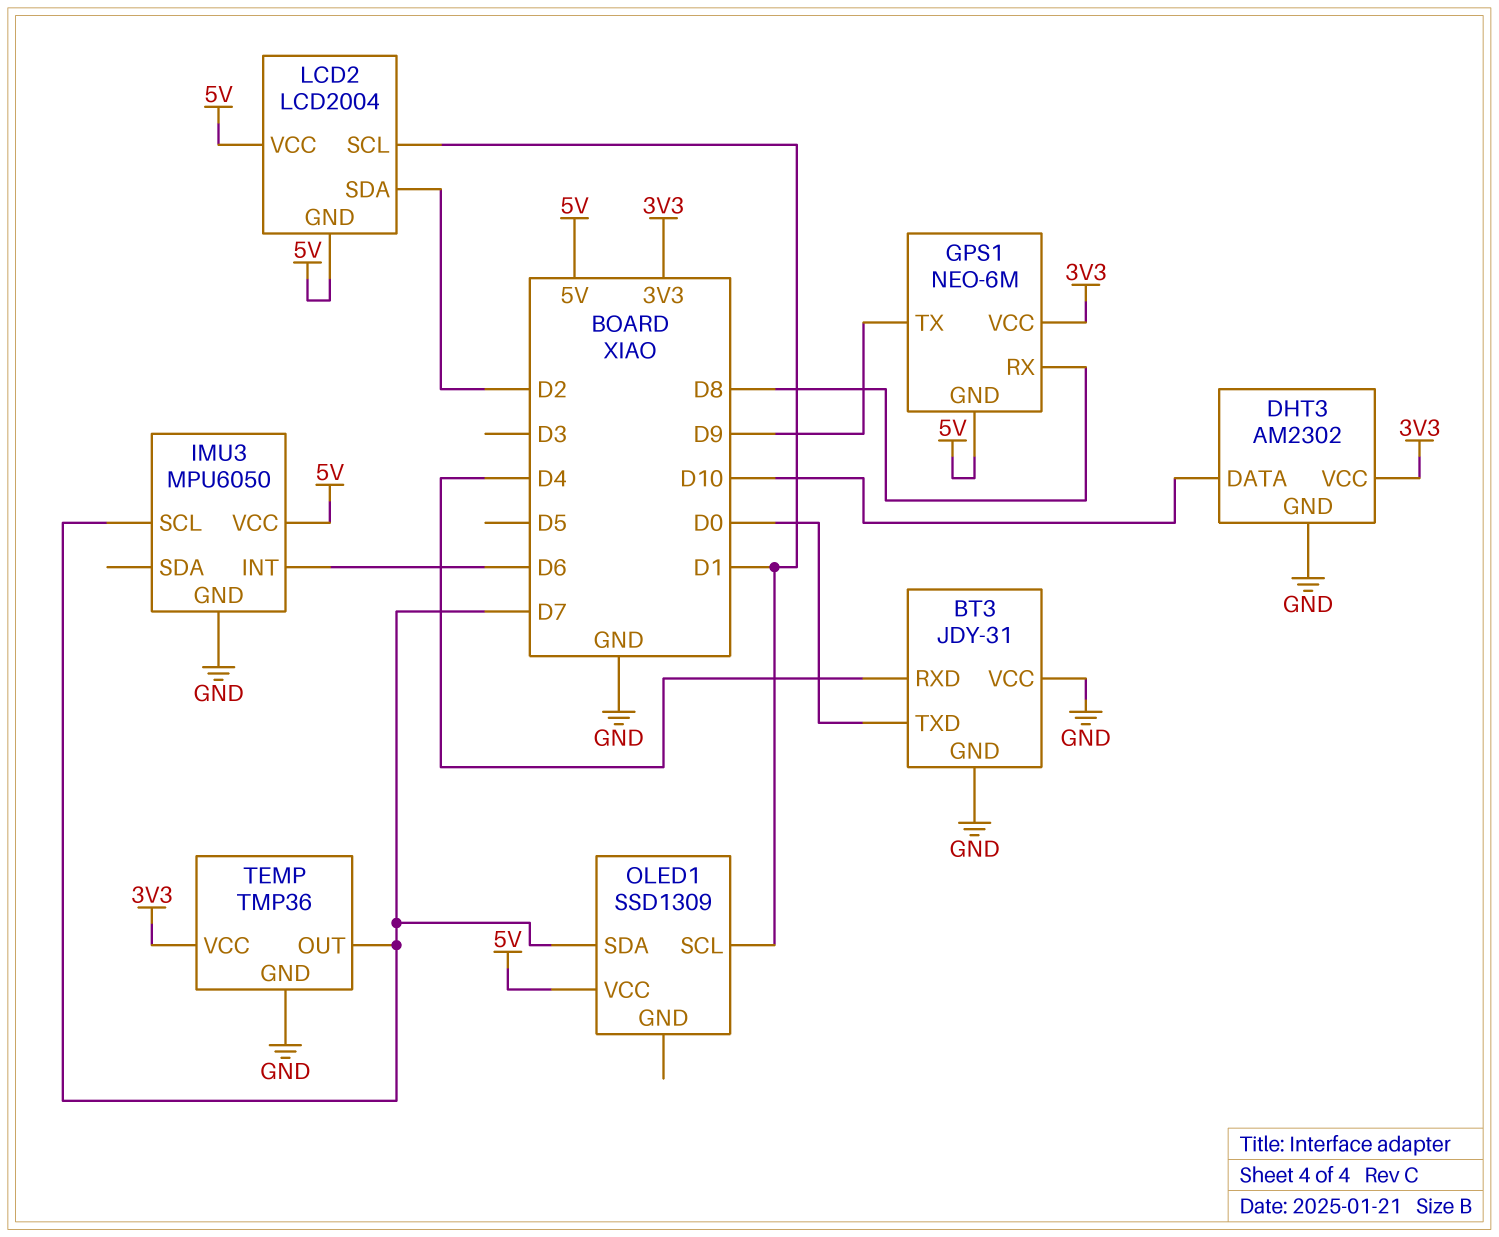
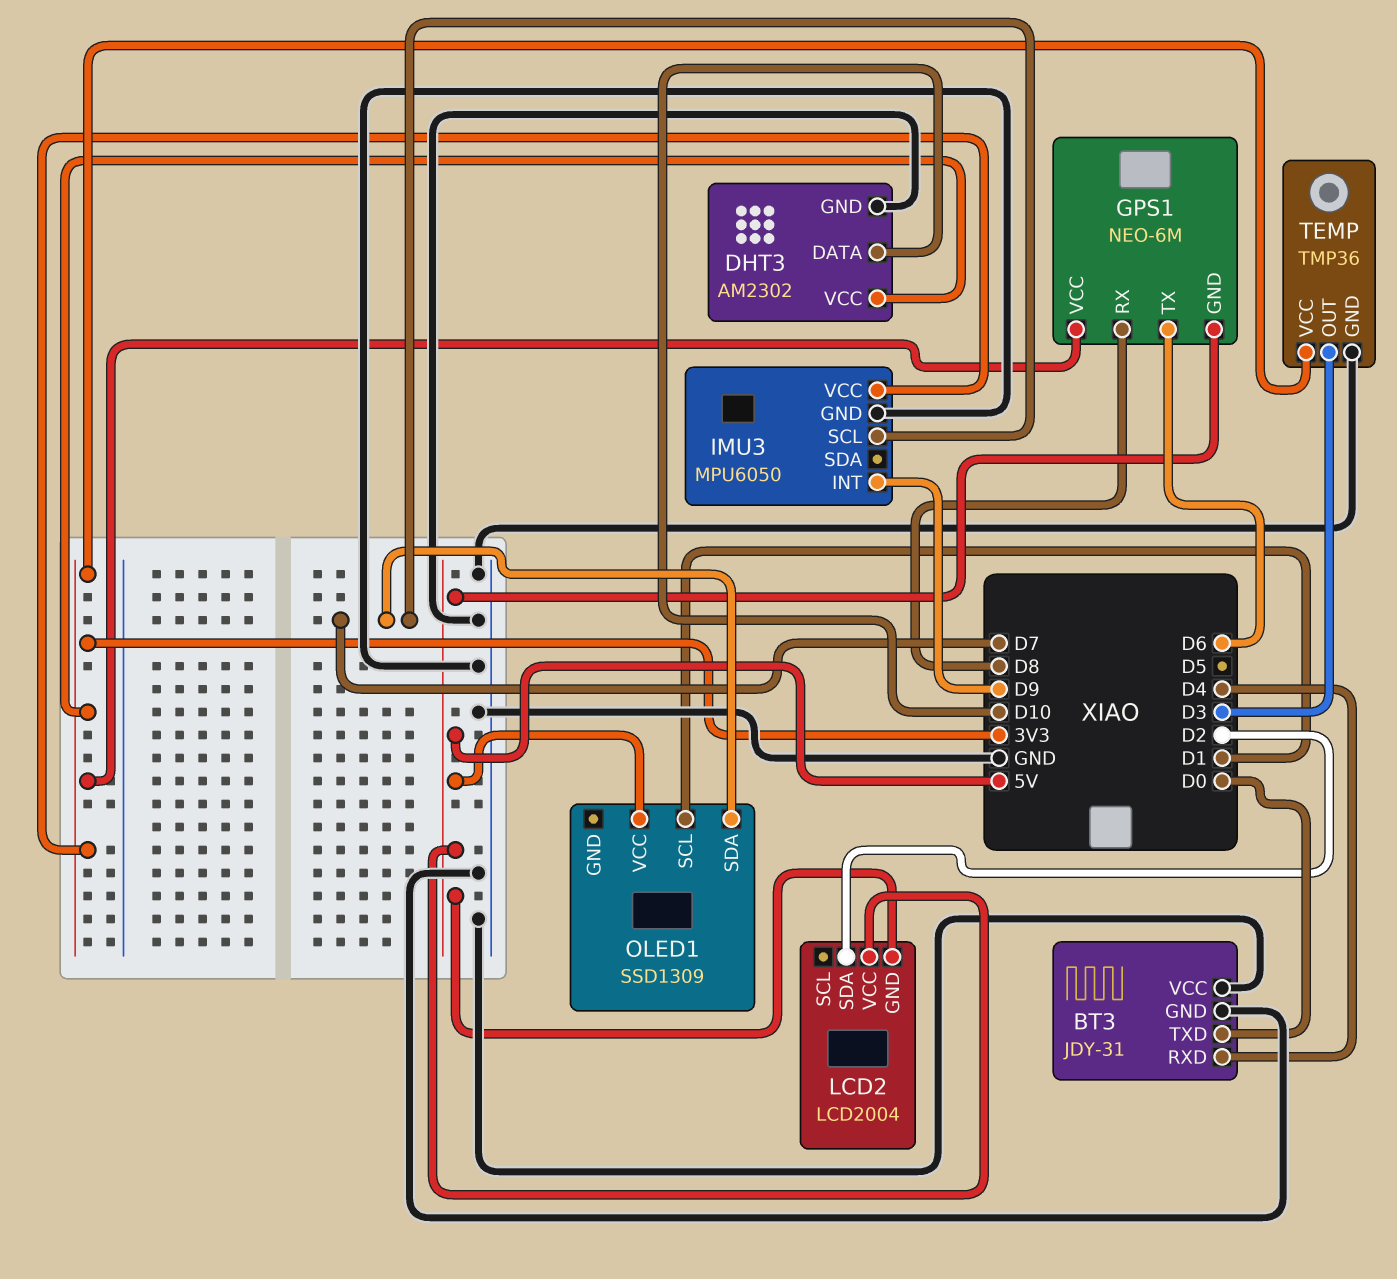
GPS1 pin TX: D9 -> D6
IMU3 pin INT: D6 -> D9
IMU3 pin VCC: 5V -> 3V3
LCD2 pin SCL: D1 -> none
TEMP pin OUT: D7 -> D3

